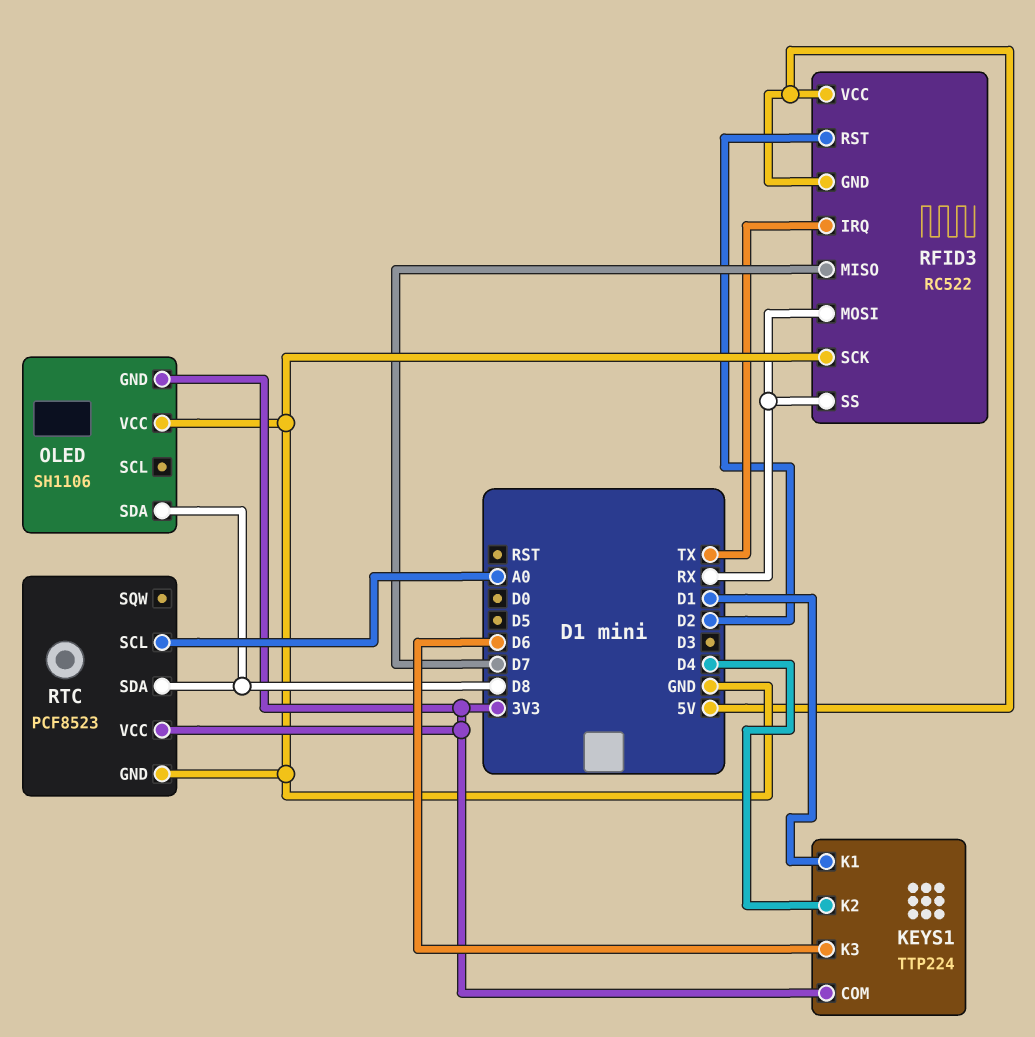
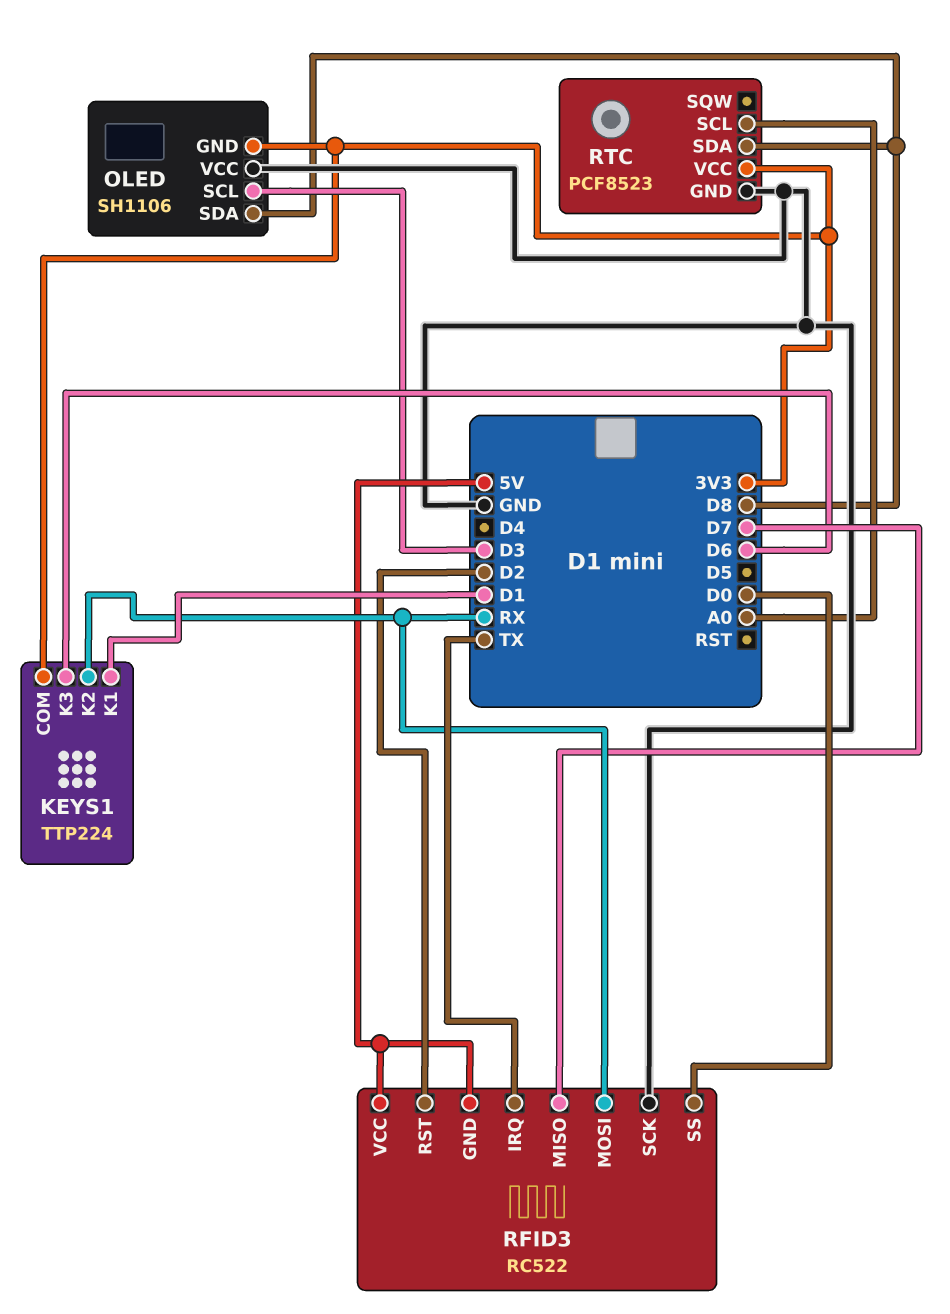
KEYS1 pin K2: D4 -> RX
OLED pin SCL: none -> D3
RFID3 pin SS: RX -> D0

